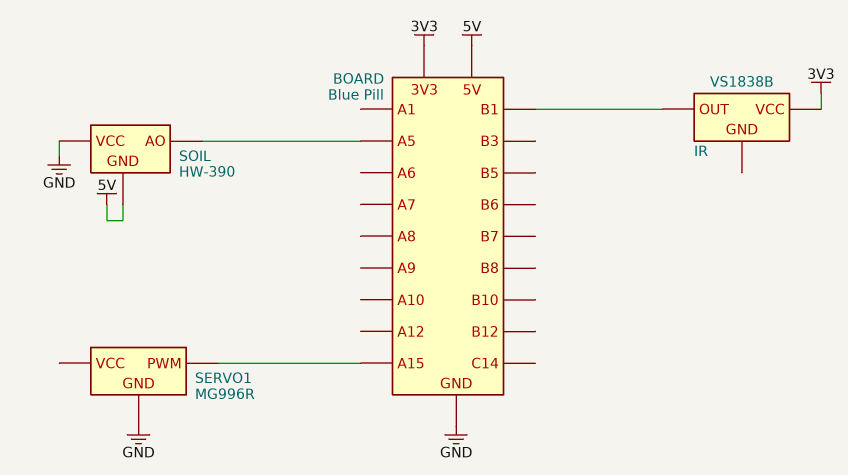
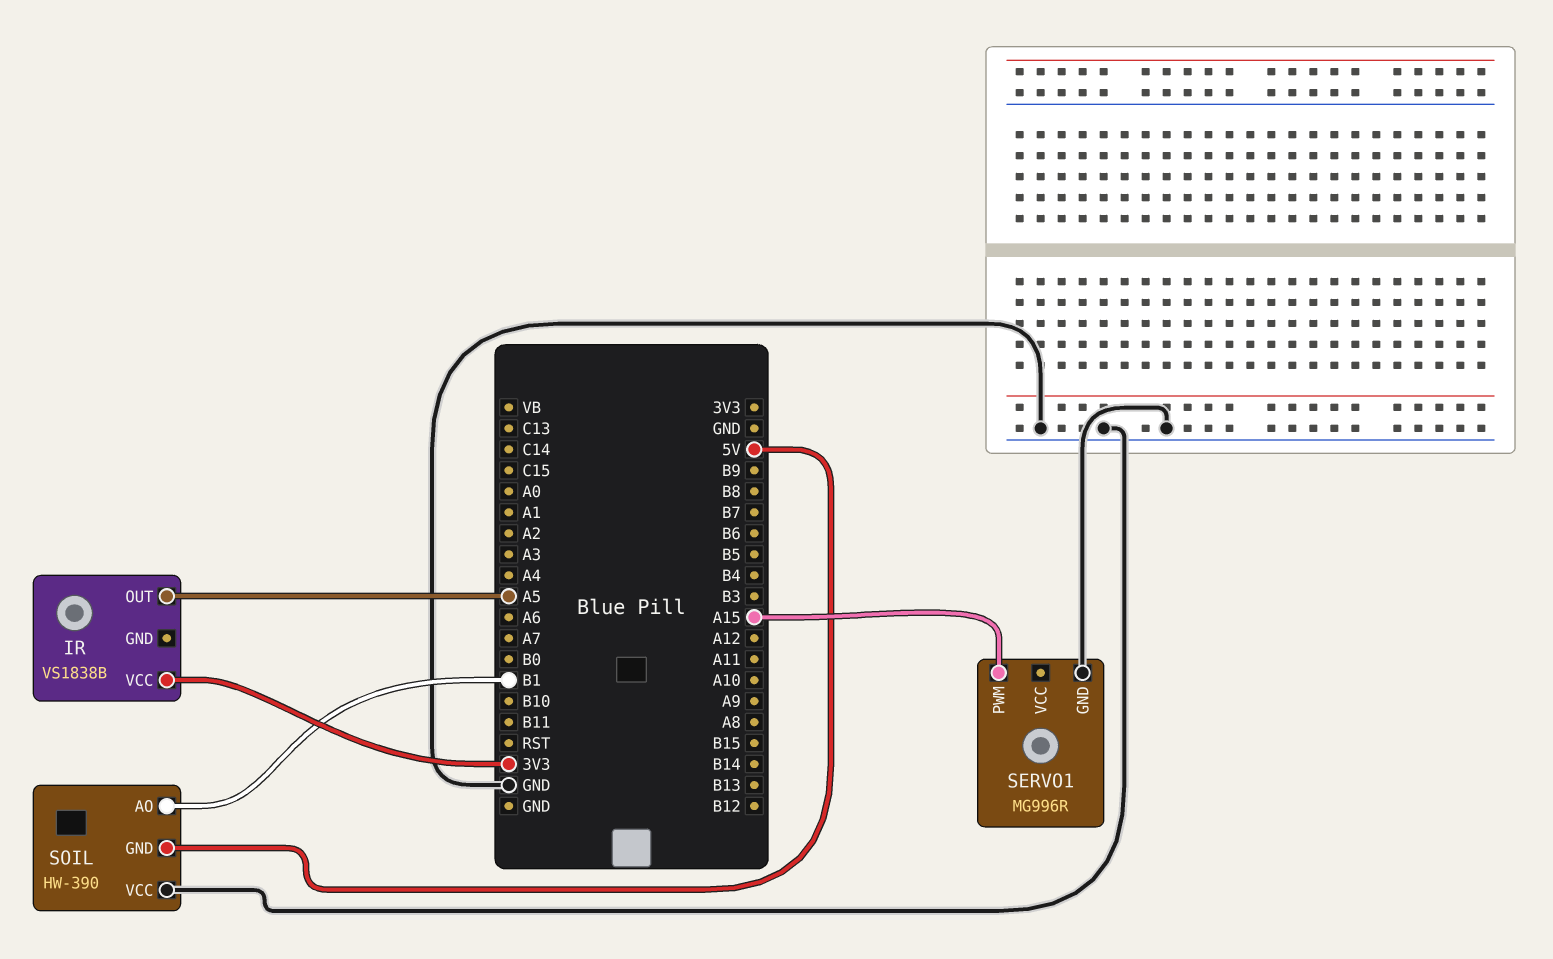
IR pin OUT: B1 -> A5
SOIL pin AO: A5 -> B1

